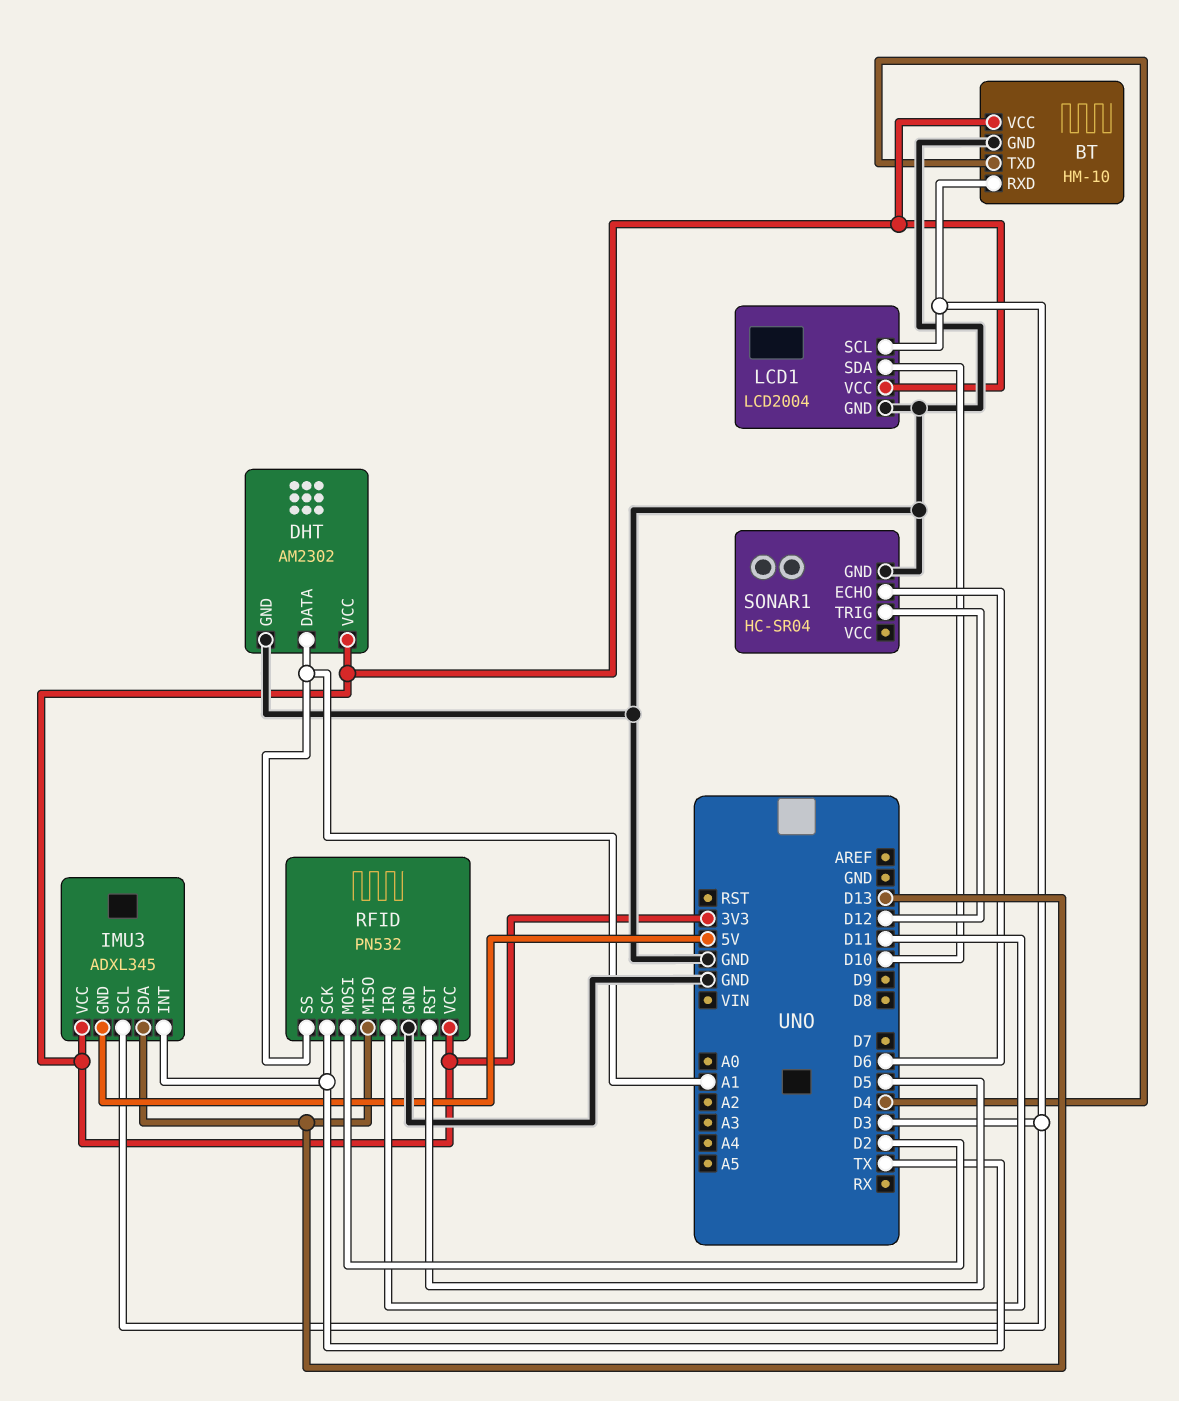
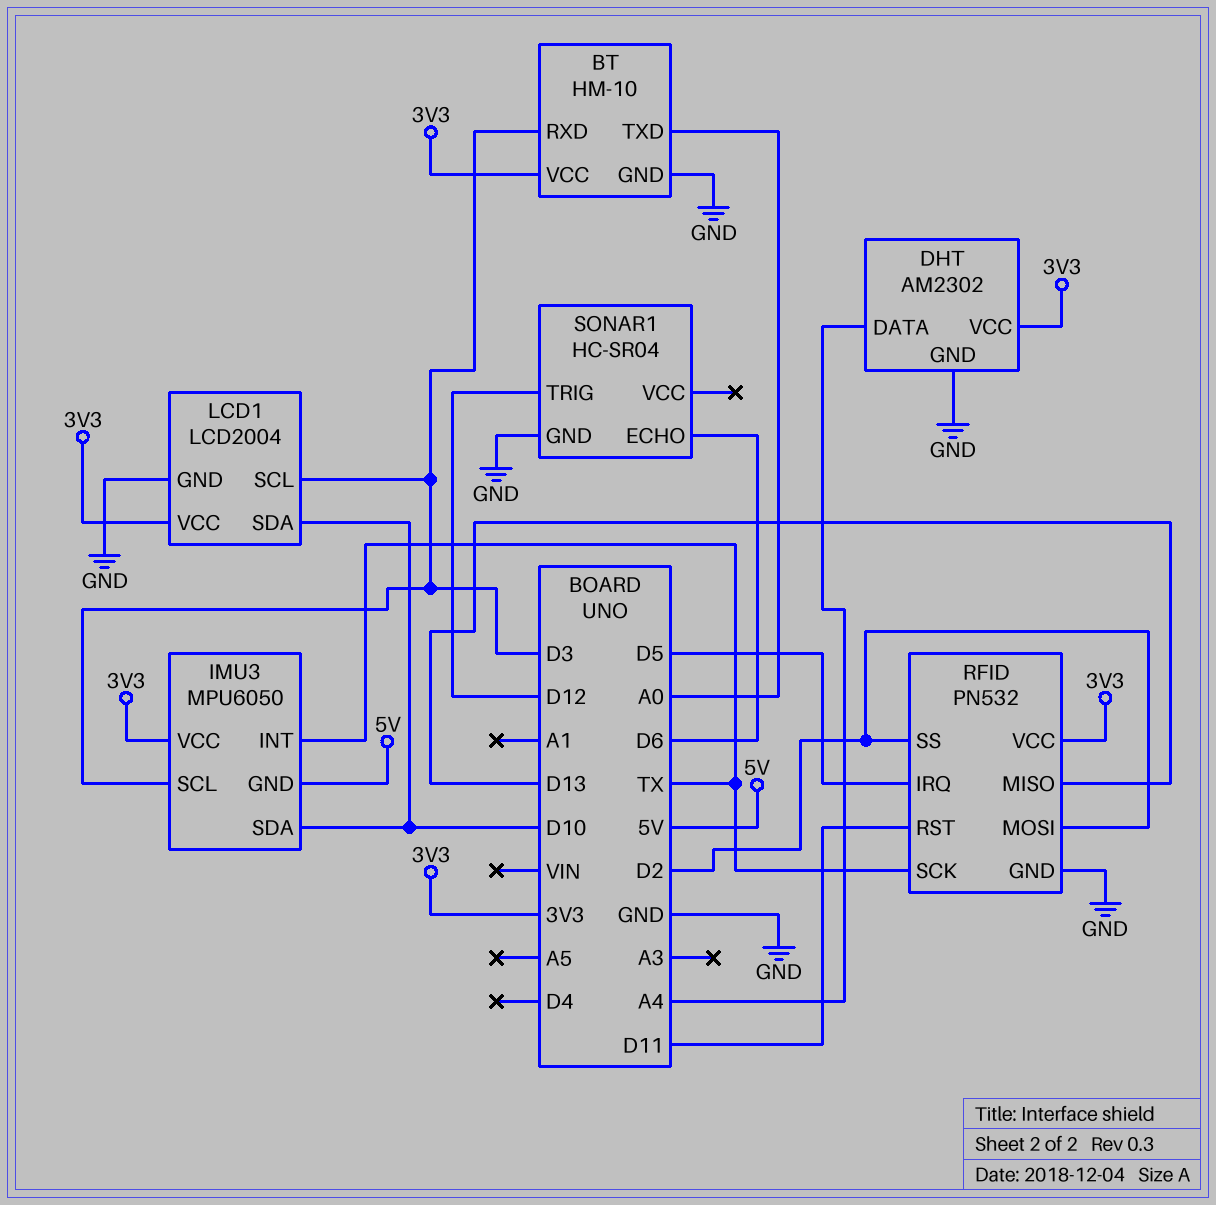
BT pin TXD: D4 -> A0
DHT pin DATA: A1 -> A4
IMU3: ADXL345 -> MPU6050
IMU3 pin SDA: D13 -> D10
RFID pin IRQ: D11 -> D5
RFID pin RST: D5 -> D11
RFID pin SS: A1 -> D2

